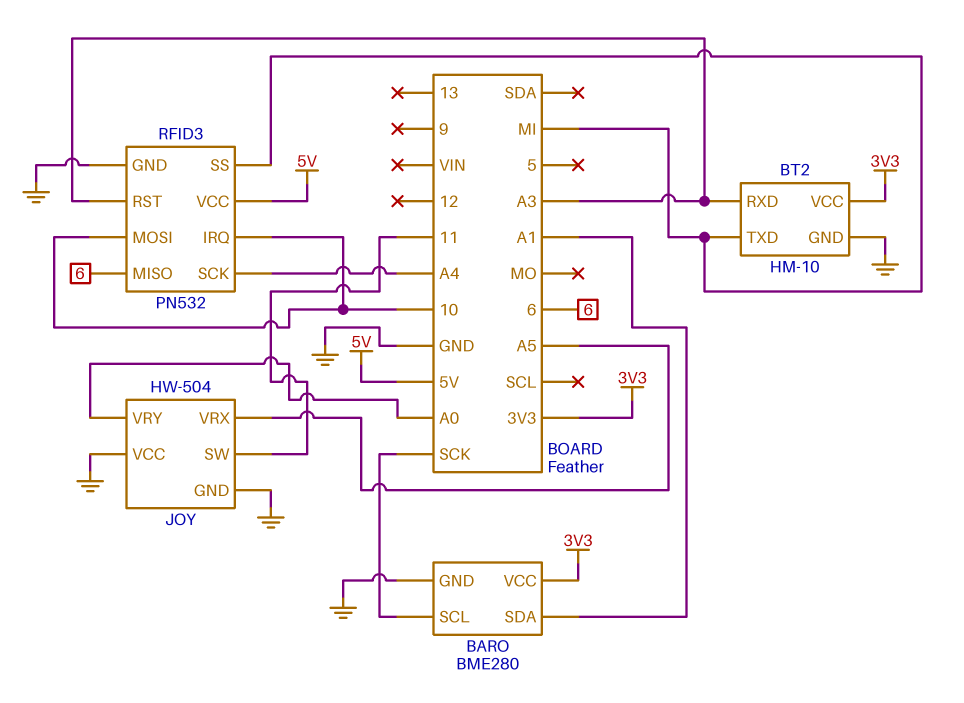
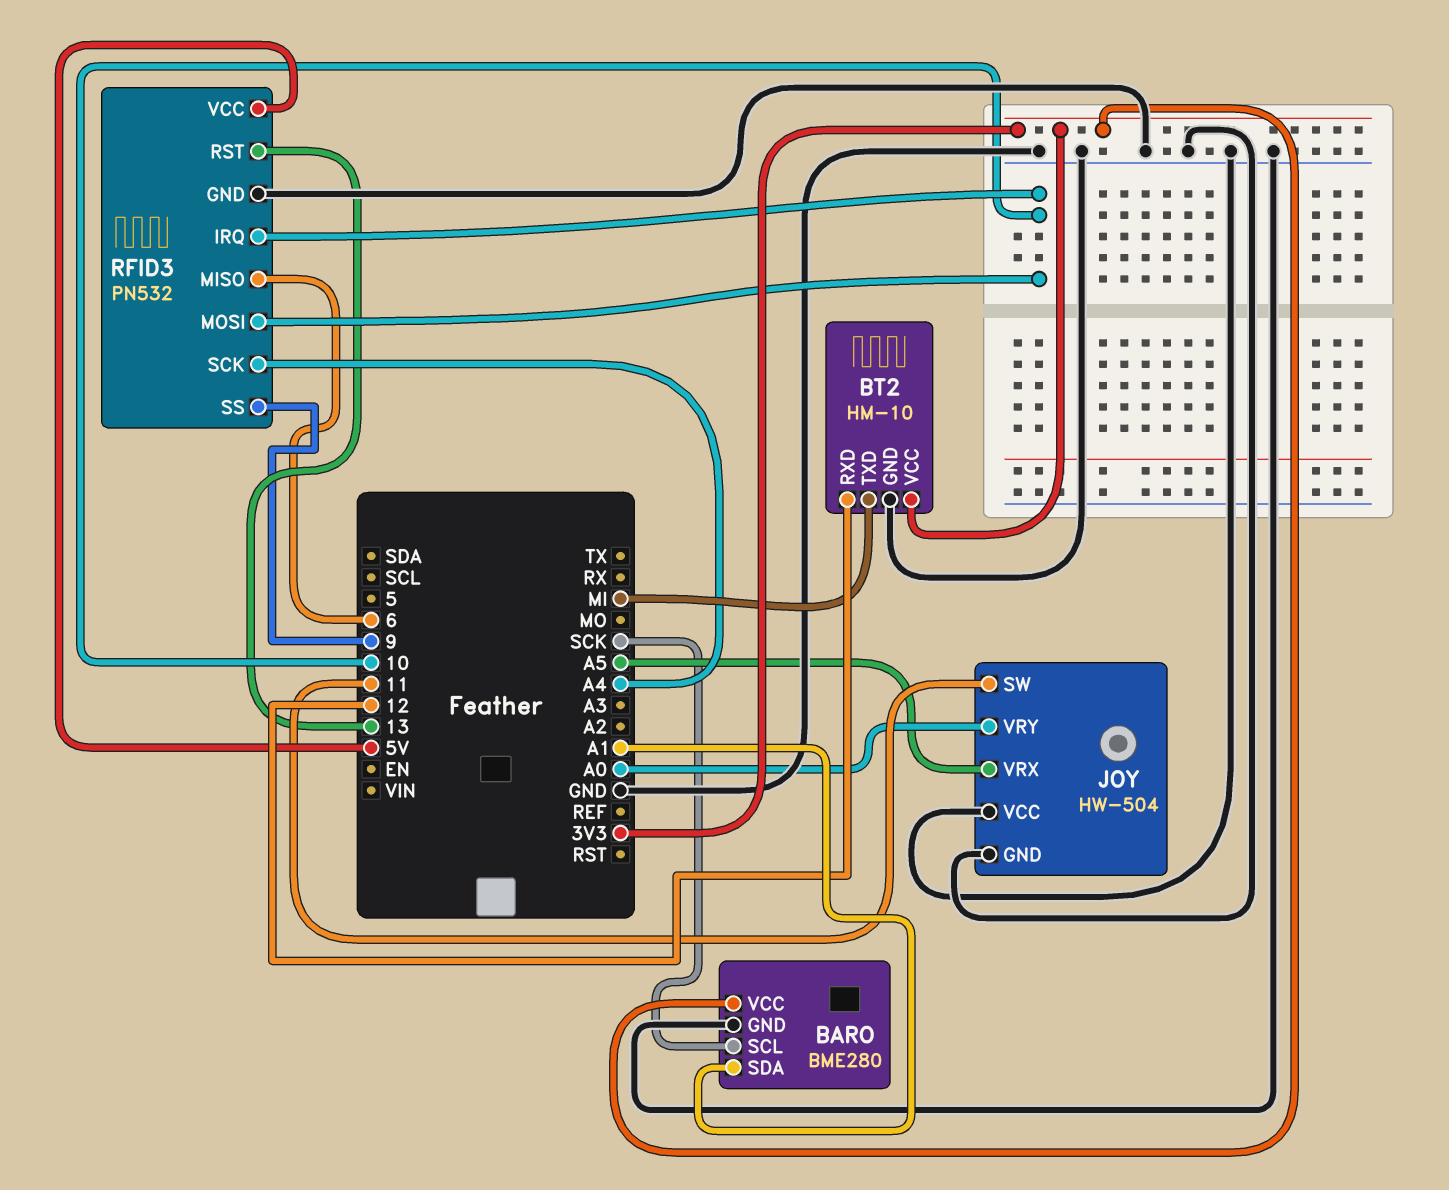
BT2 pin RXD: A3 -> 12
RFID3 pin RST: A3 -> 13
RFID3 pin SS: MI -> 9

